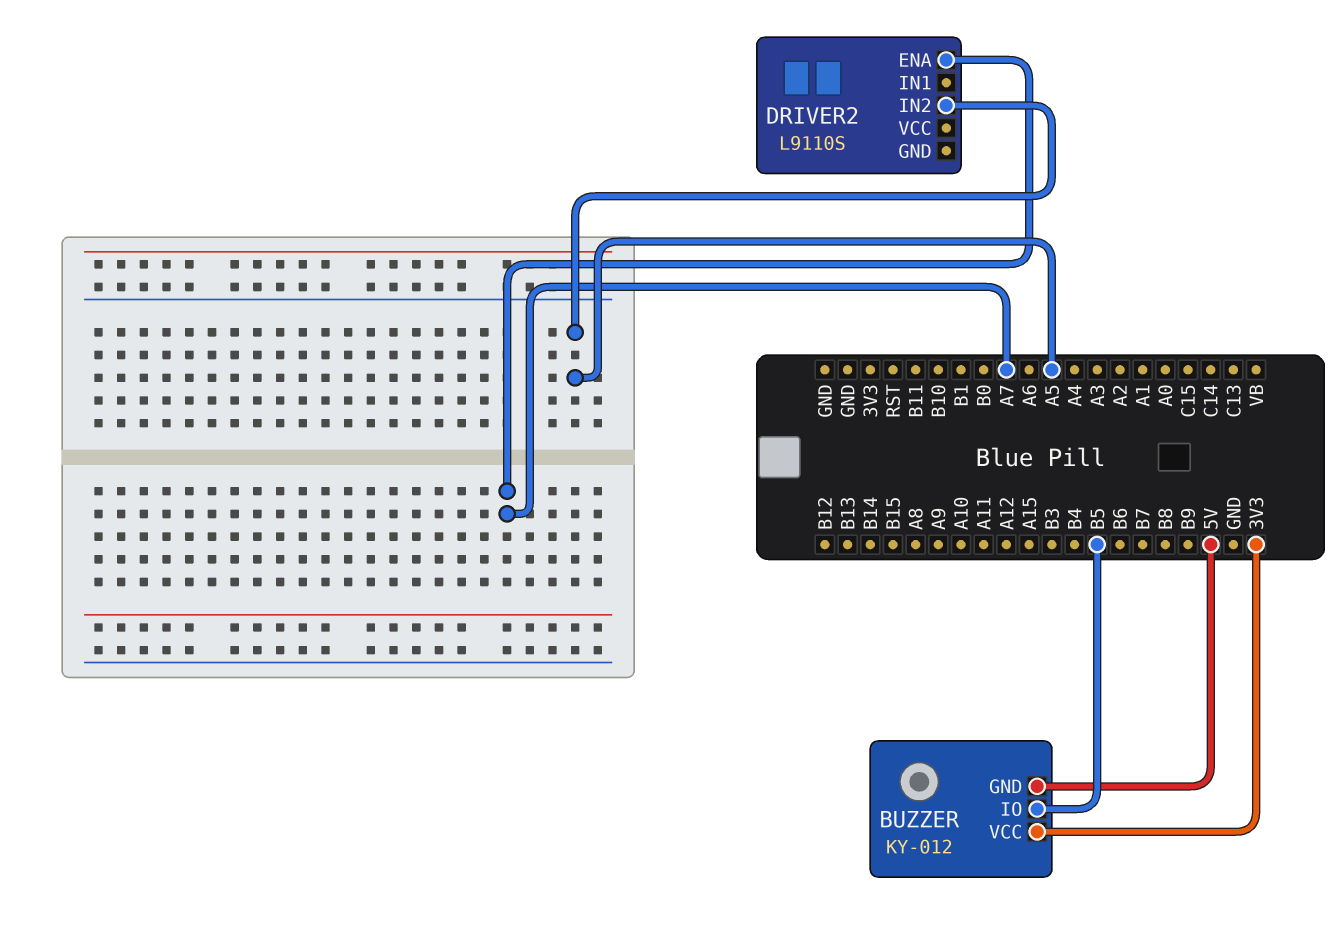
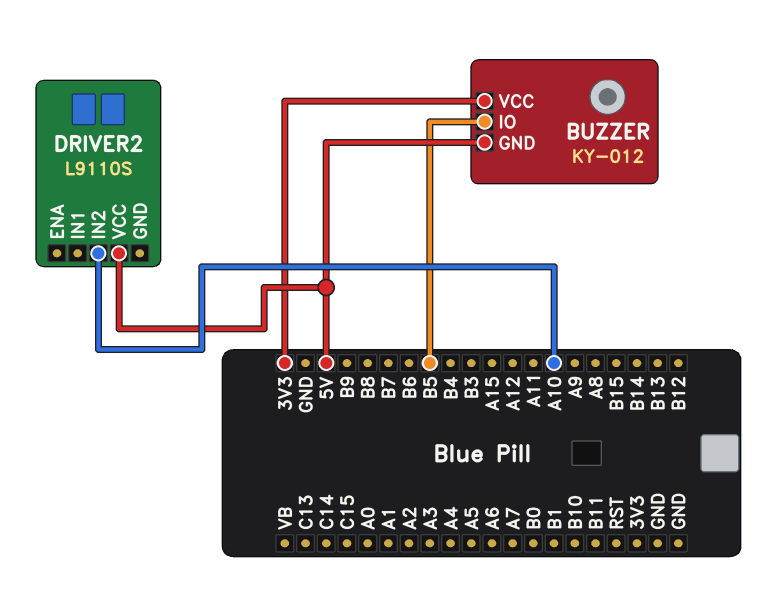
DRIVER2 pin ENA: A7 -> none
DRIVER2 pin IN2: A5 -> A10
DRIVER2 pin VCC: none -> 5V

